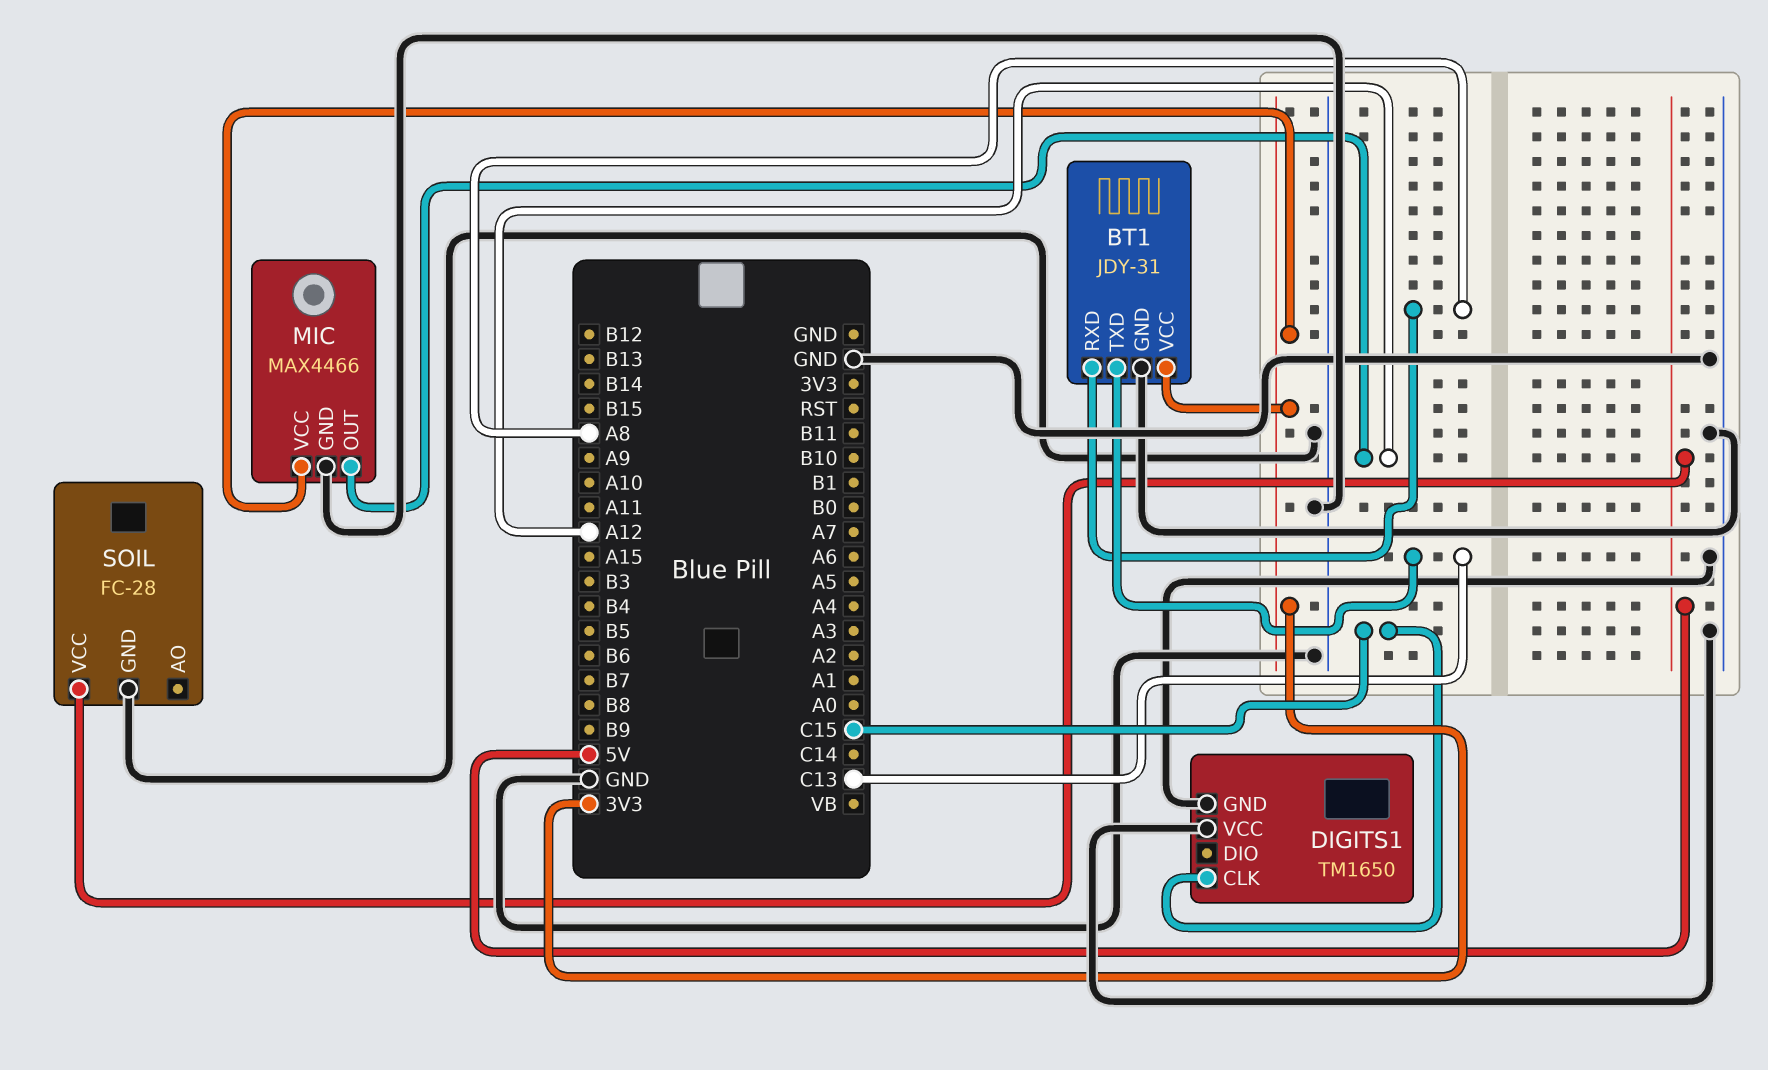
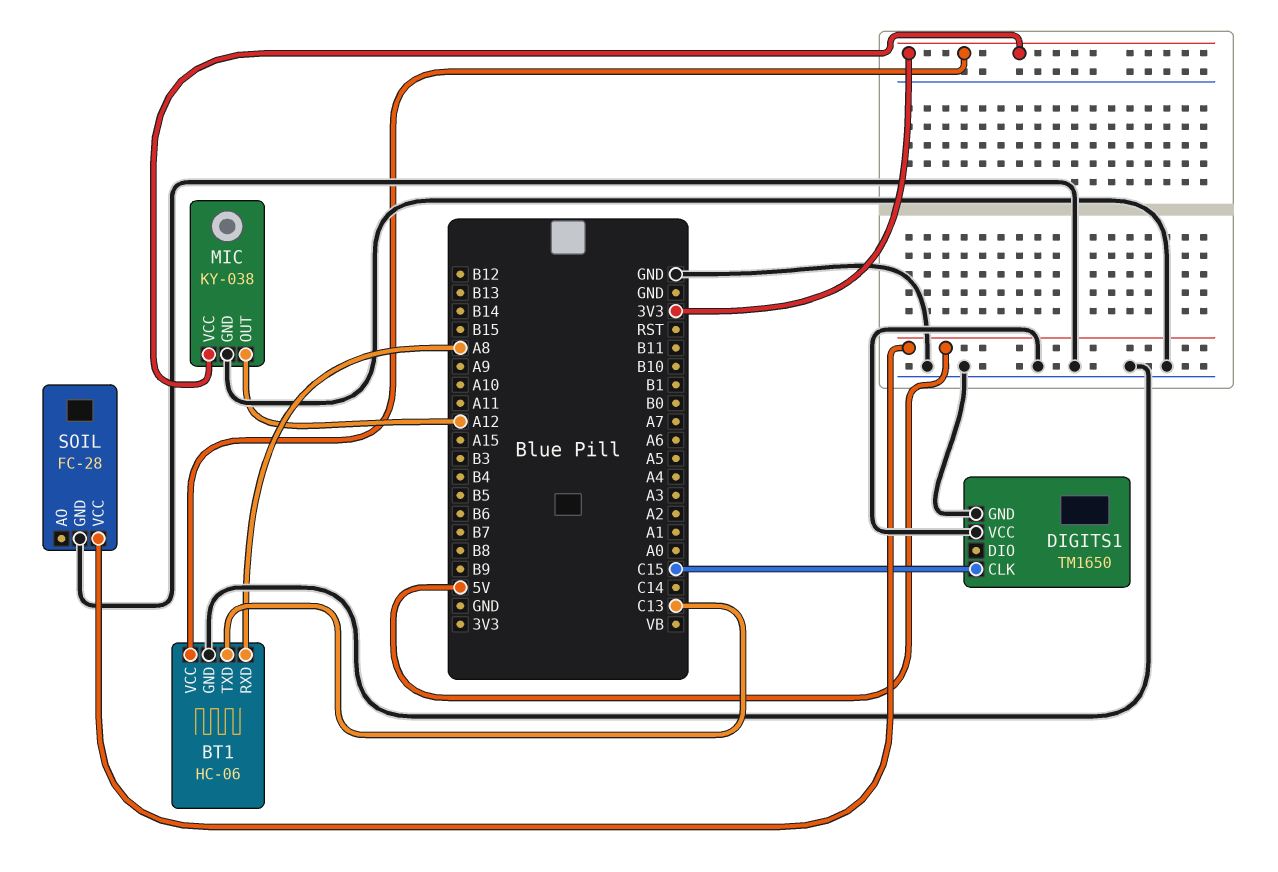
BT1: JDY-31 -> HC-06
MIC: MAX4466 -> KY-038

